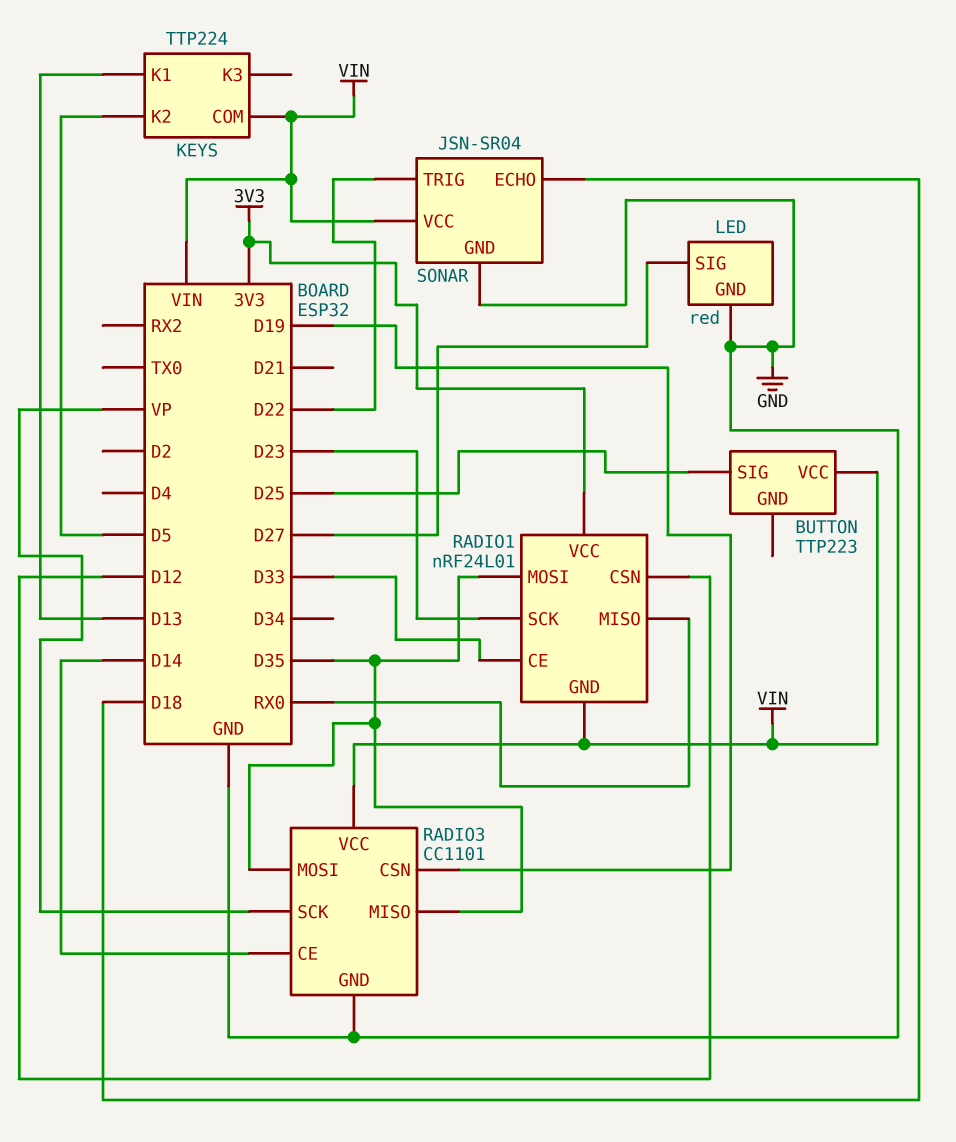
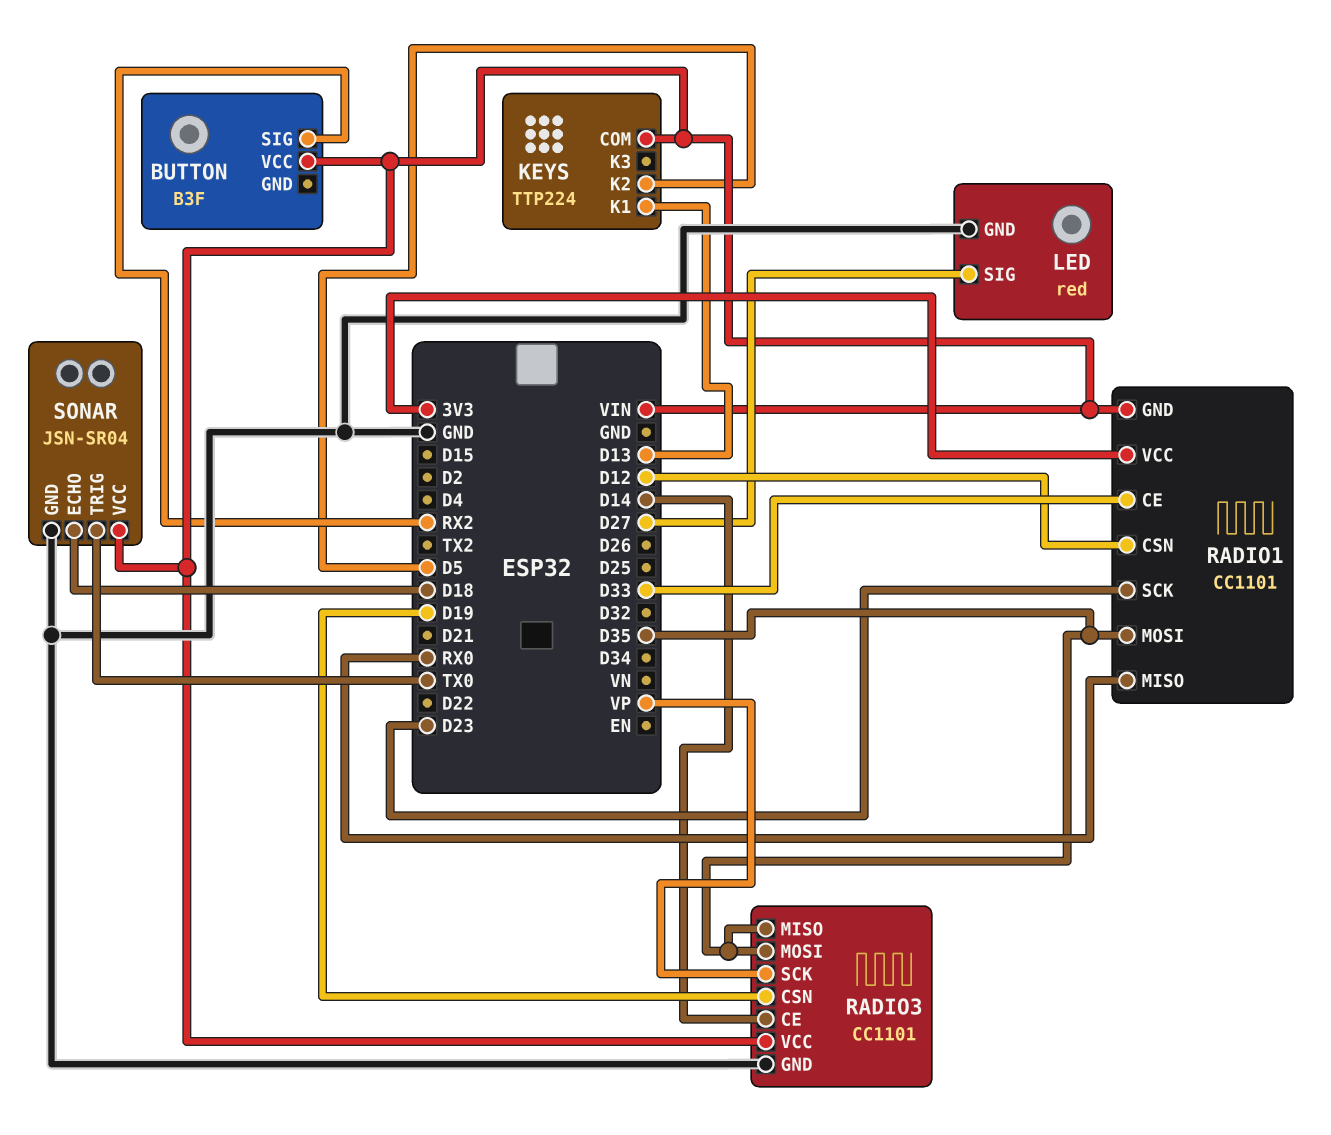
BUTTON: TTP223 -> B3F
BUTTON pin SIG: D25 -> RX2
RADIO1: nRF24L01 -> CC1101
SONAR pin TRIG: D22 -> TX0

